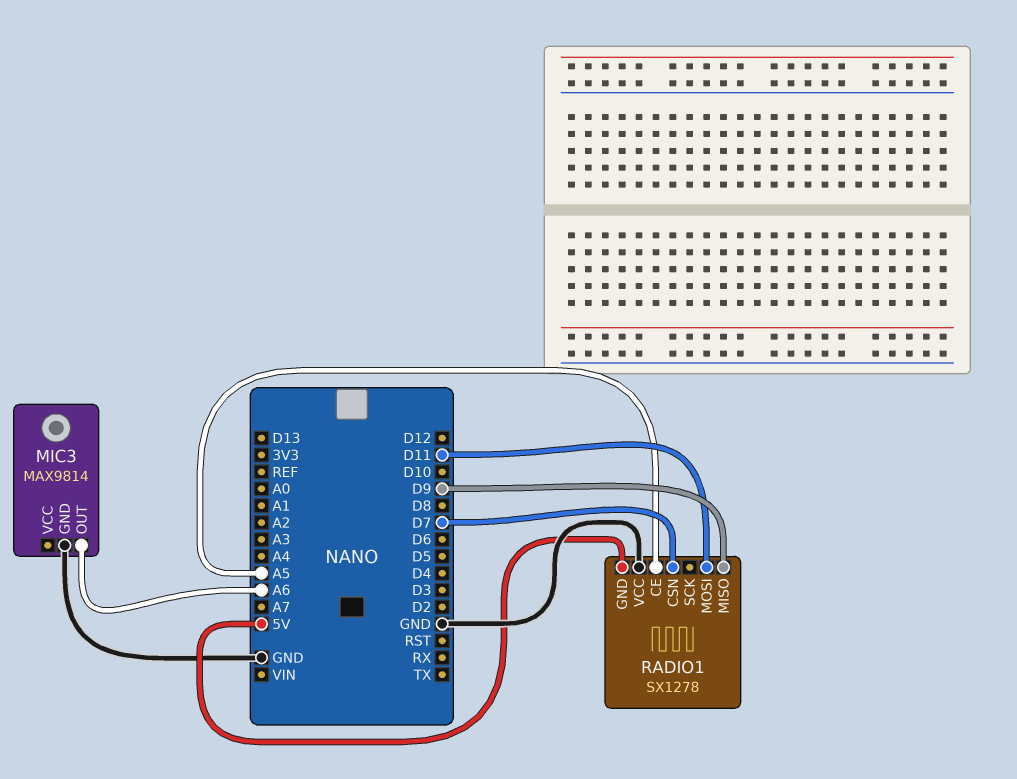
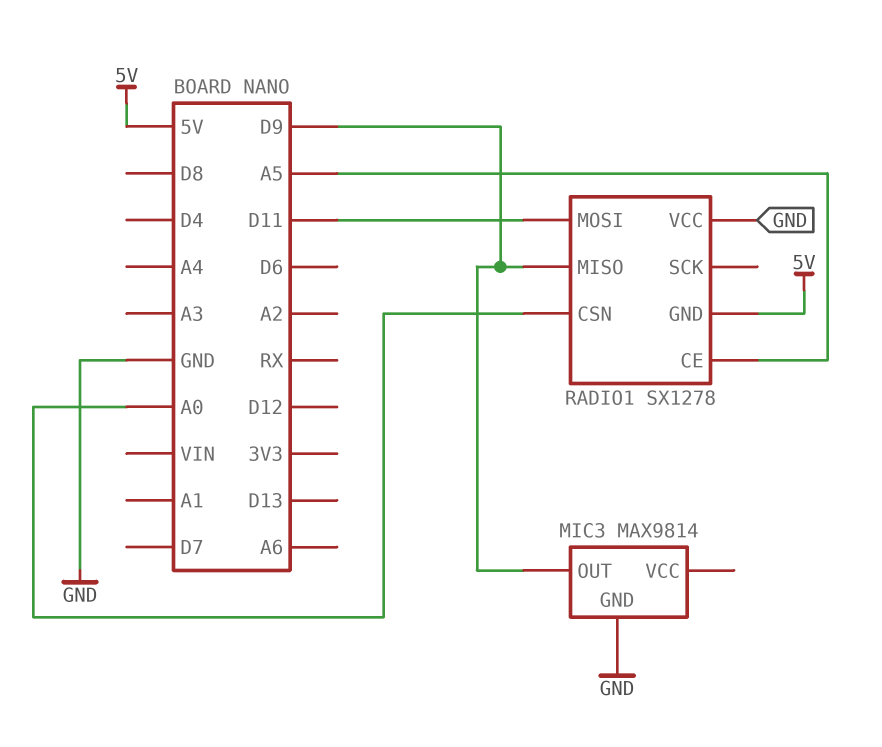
MIC3 pin OUT: A6 -> D9
RADIO1 pin CSN: D7 -> A0

